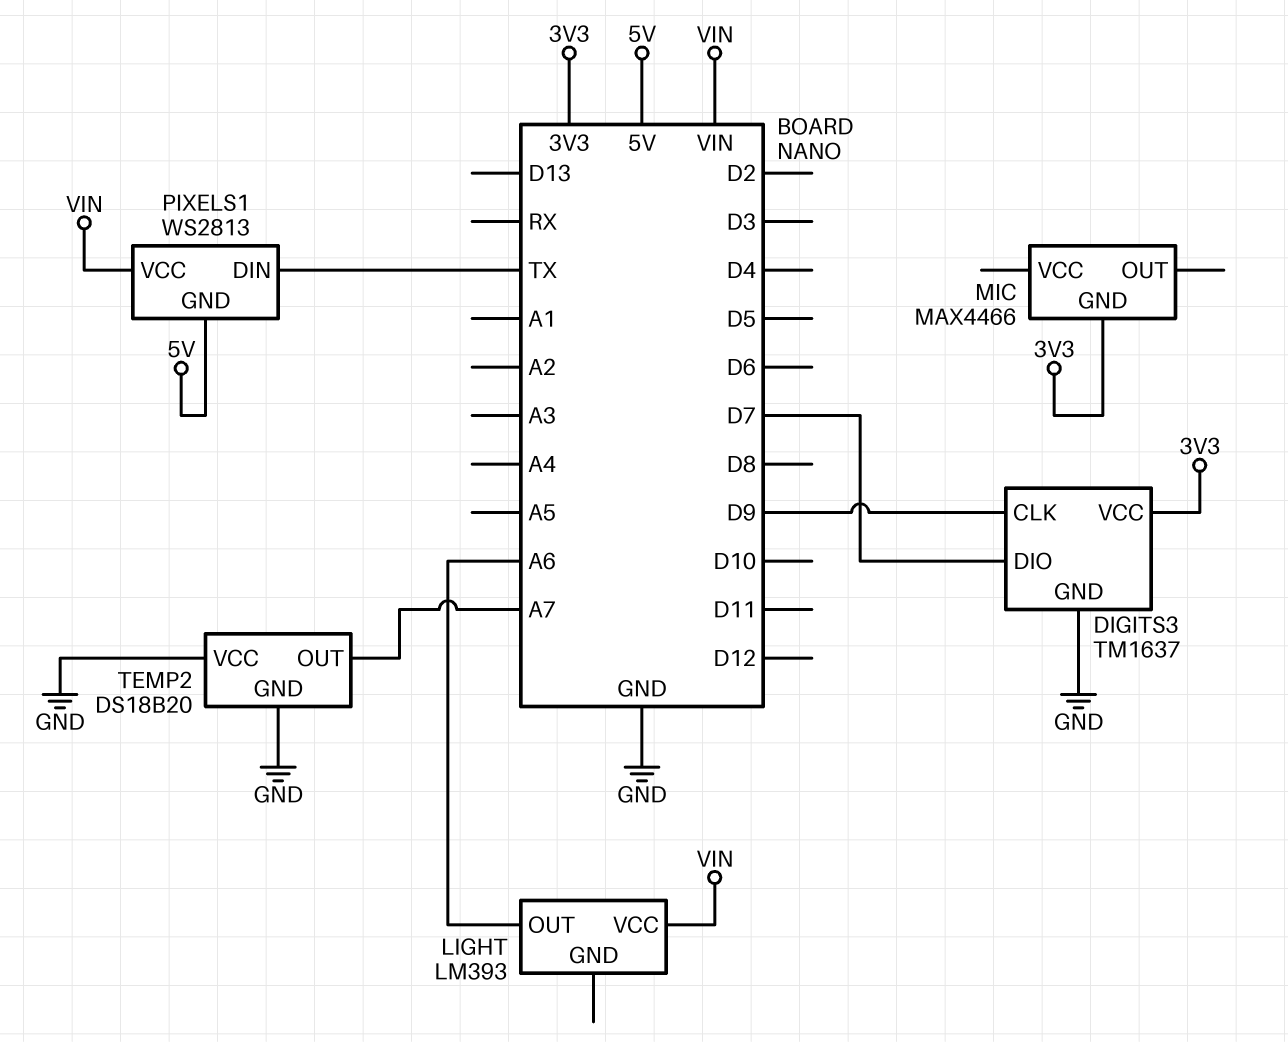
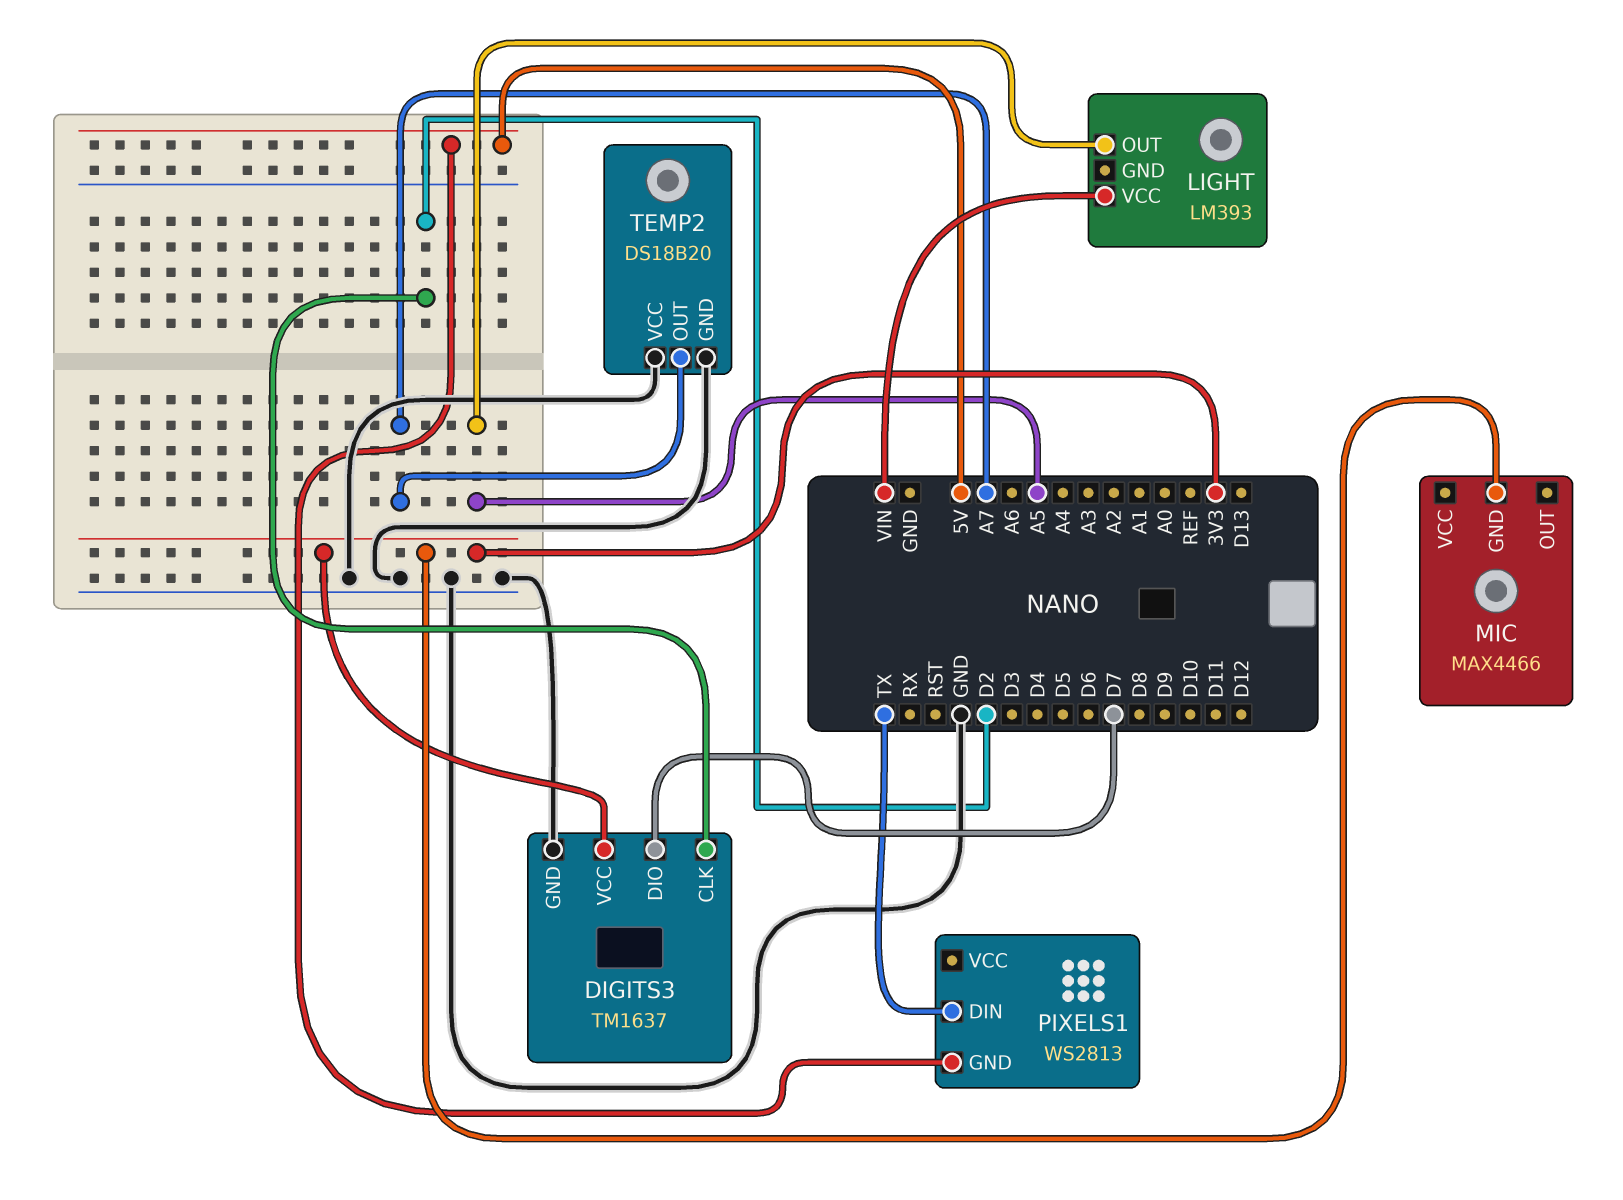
DIGITS3 pin CLK: D9 -> D2
LIGHT pin OUT: A6 -> A5
PIXELS1 pin VCC: VIN -> none

